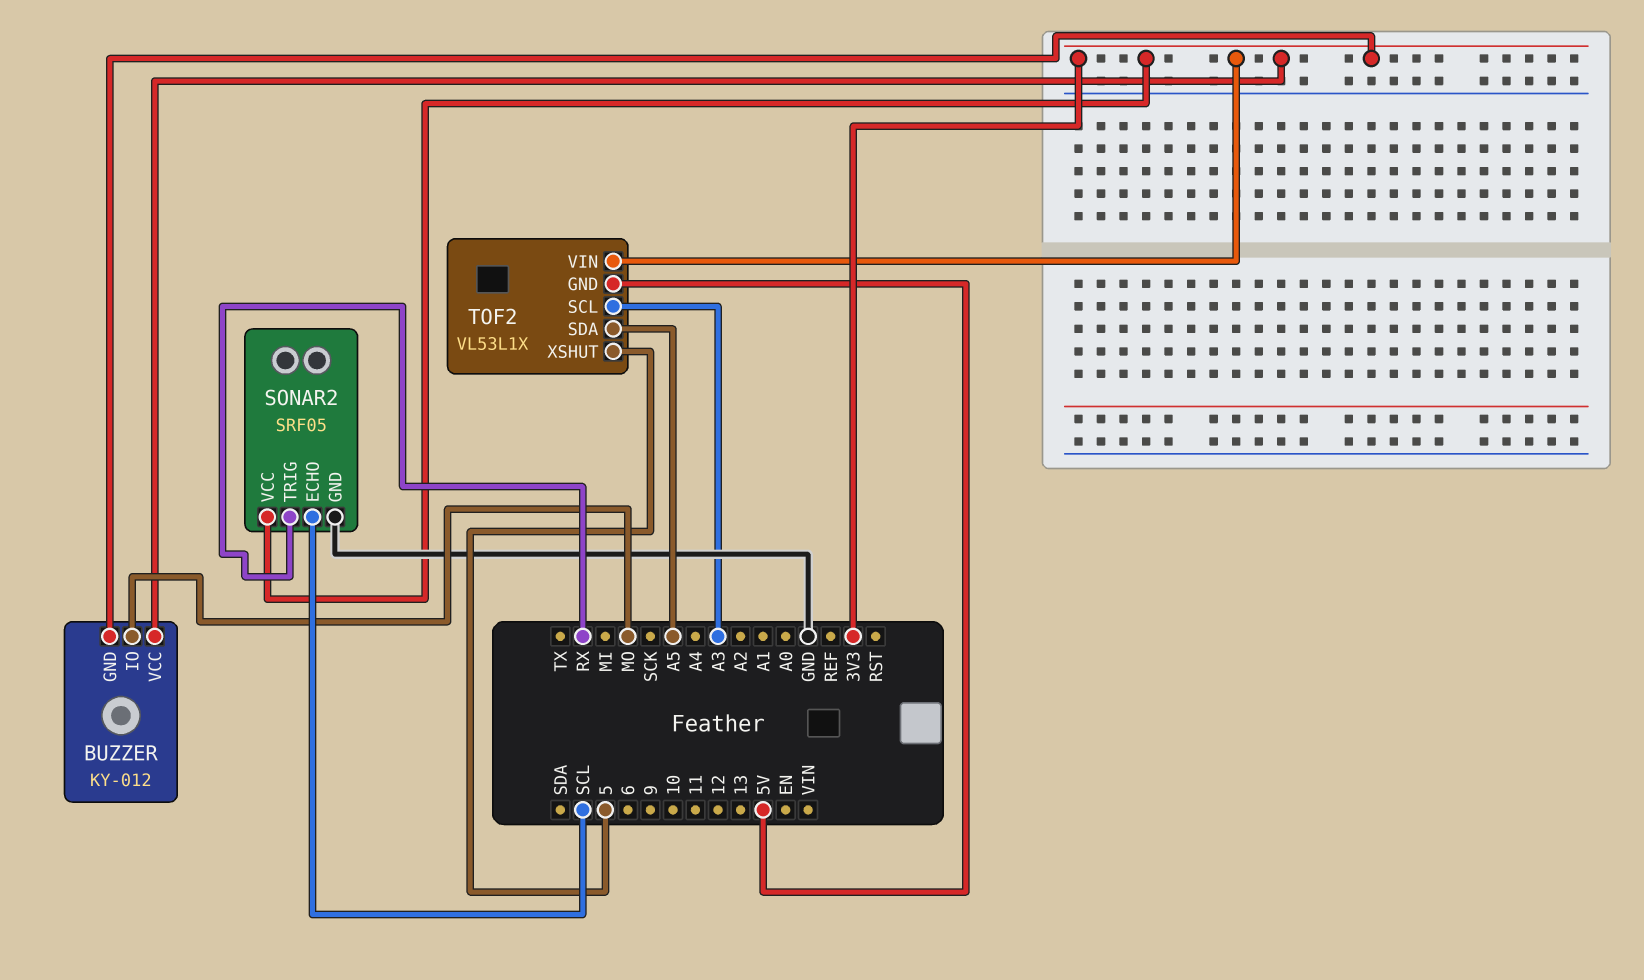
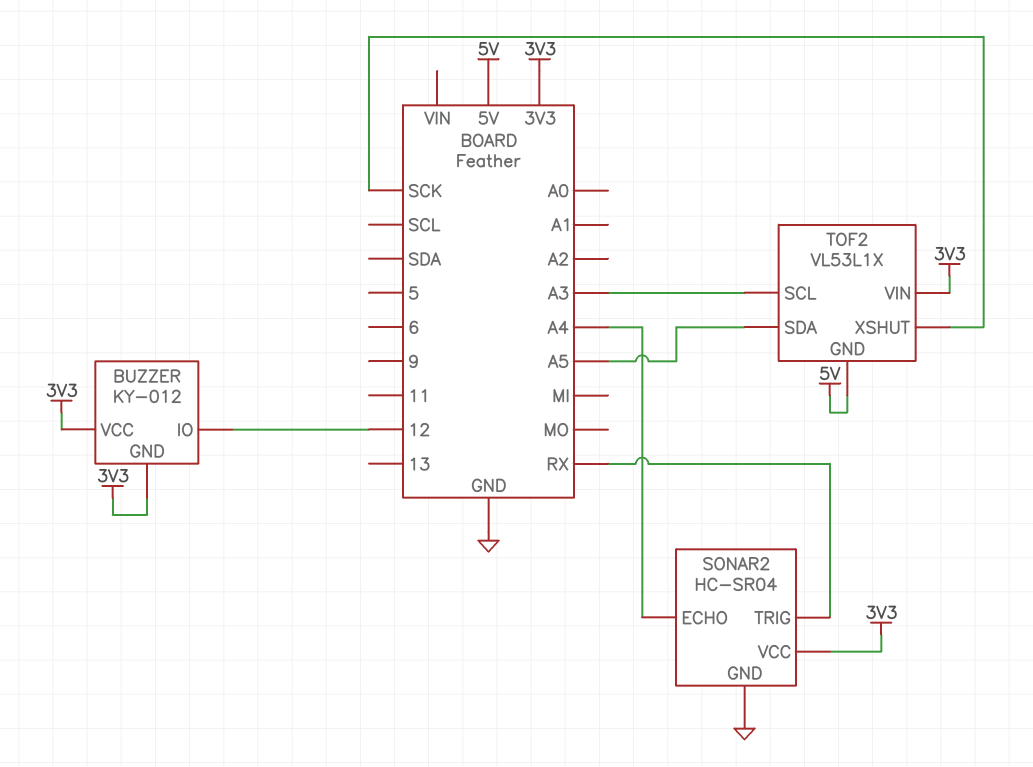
BUZZER pin IO: MO -> 12
SONAR2: SRF05 -> HC-SR04
SONAR2 pin ECHO: SCL -> A4
TOF2 pin XSHUT: 5 -> SCK

